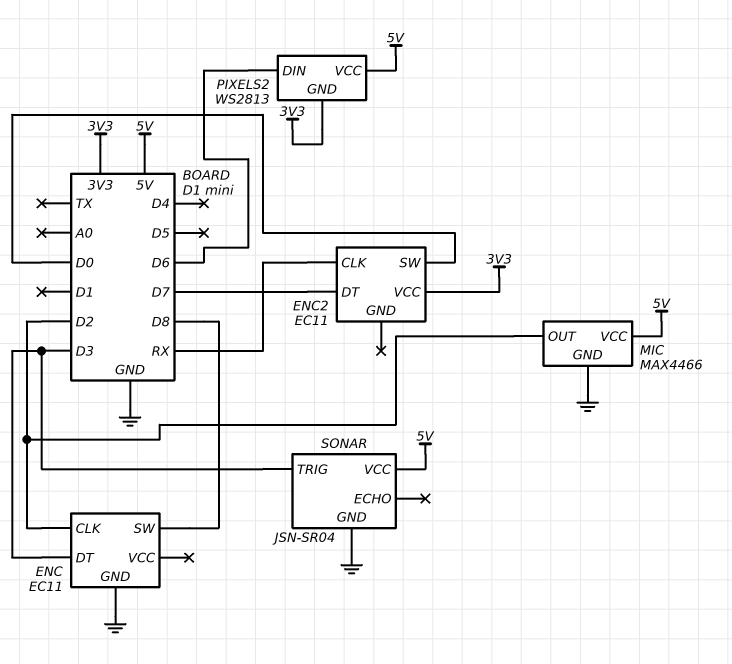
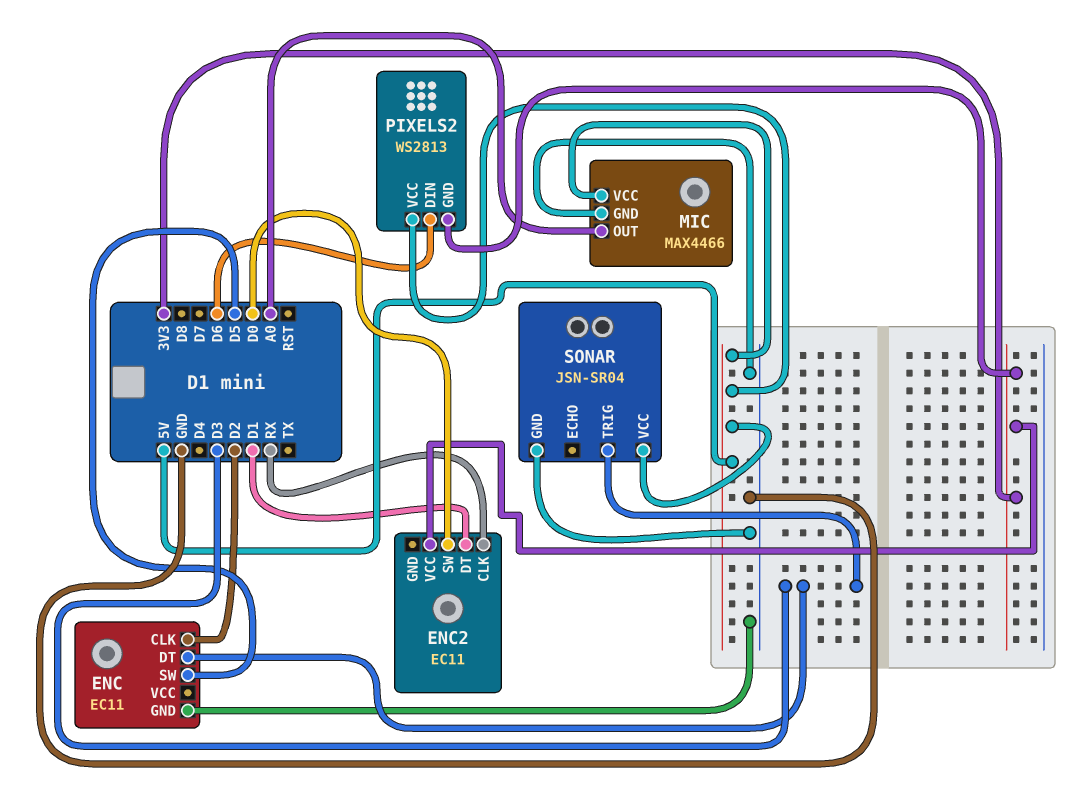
ENC pin SW: D8 -> D5
ENC2 pin DT: D7 -> D1
MIC pin OUT: D2 -> A0

